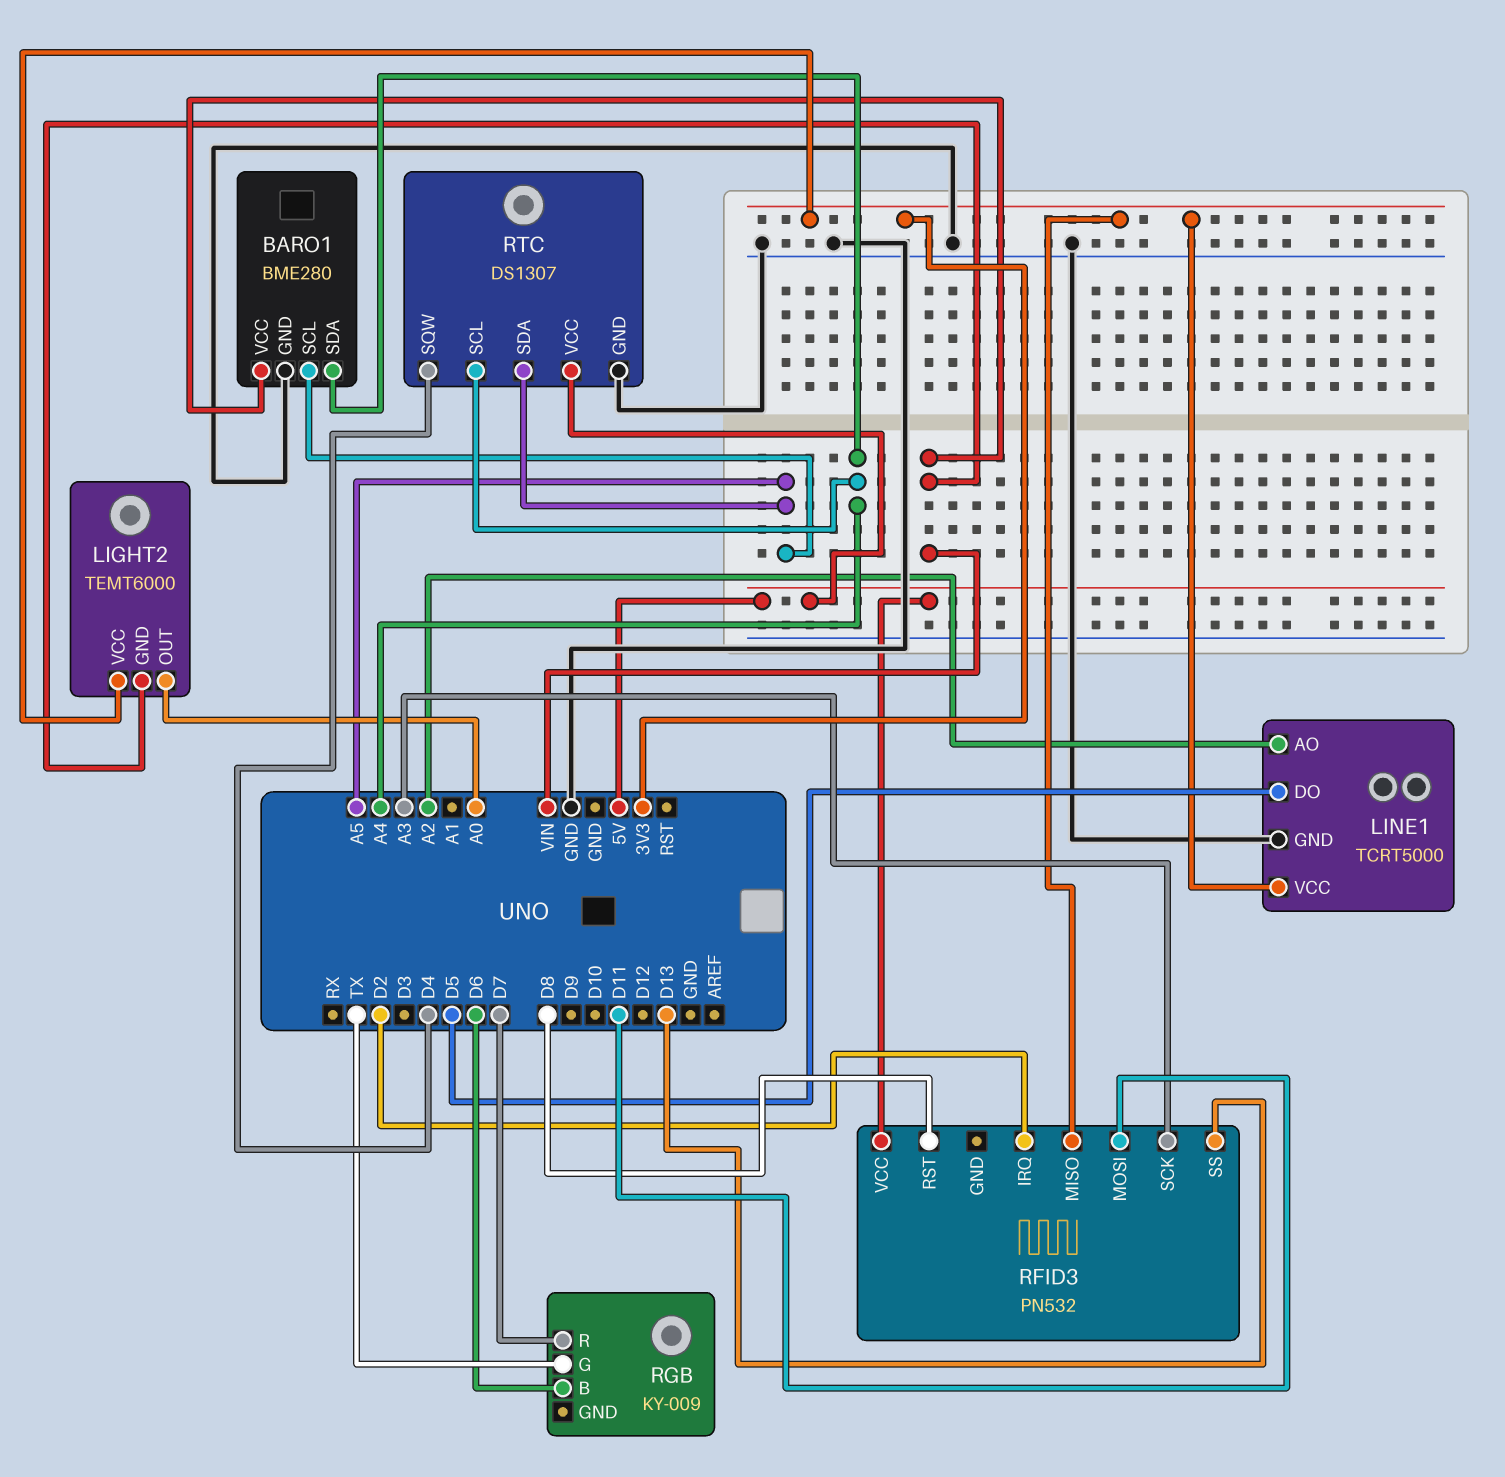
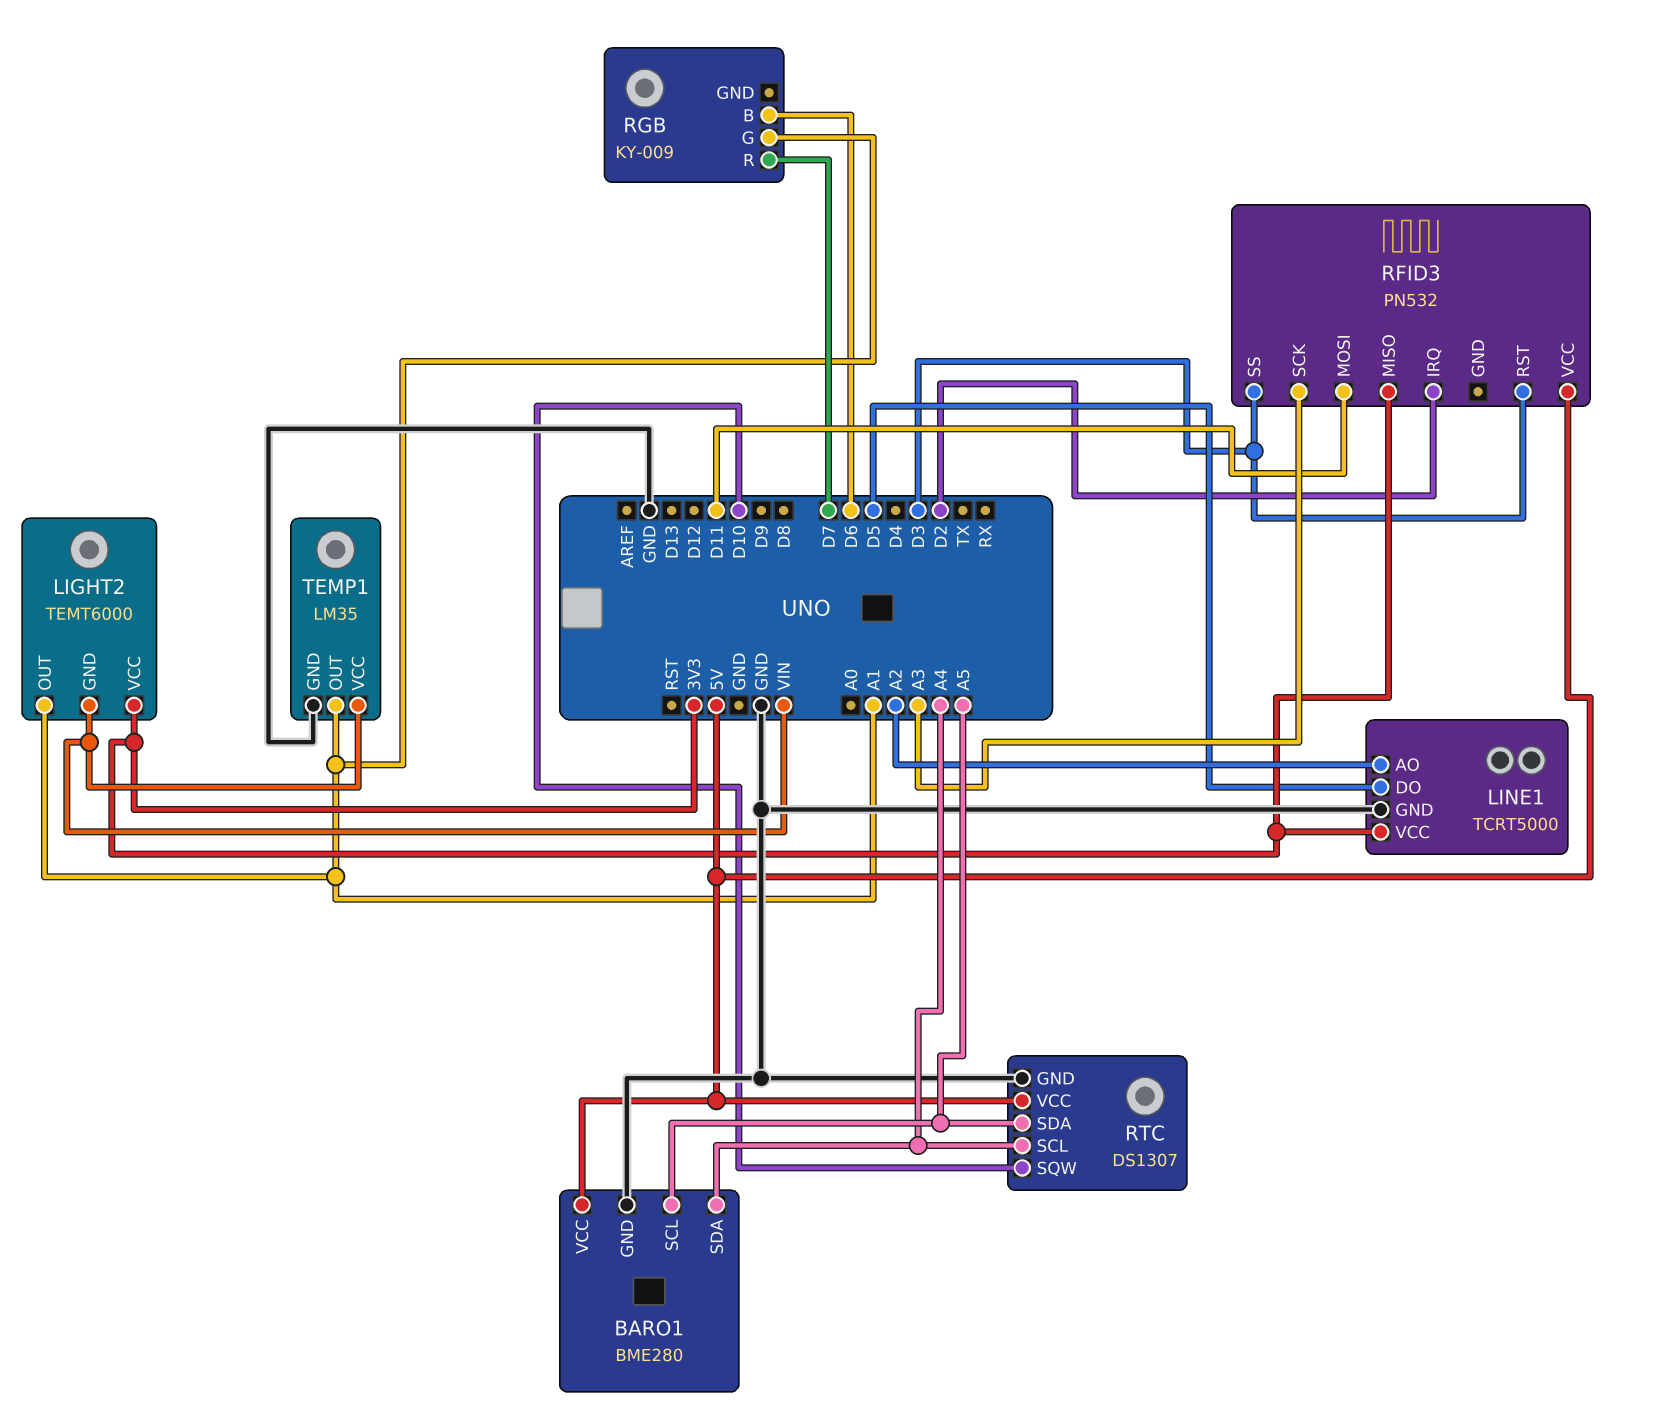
BARO1 pin VCC: VIN -> 5V
LIGHT2 pin OUT: A0 -> A1
RFID3 pin RST: D8 -> D3
RFID3 pin SS: D13 -> D3
RGB pin G: TX -> A1
RTC pin SQW: D4 -> D10
TEMP1: none -> LM35
TEMP1 pin GND: none -> GND
TEMP1 pin OUT: none -> A1
TEMP1 pin VCC: none -> VIN

